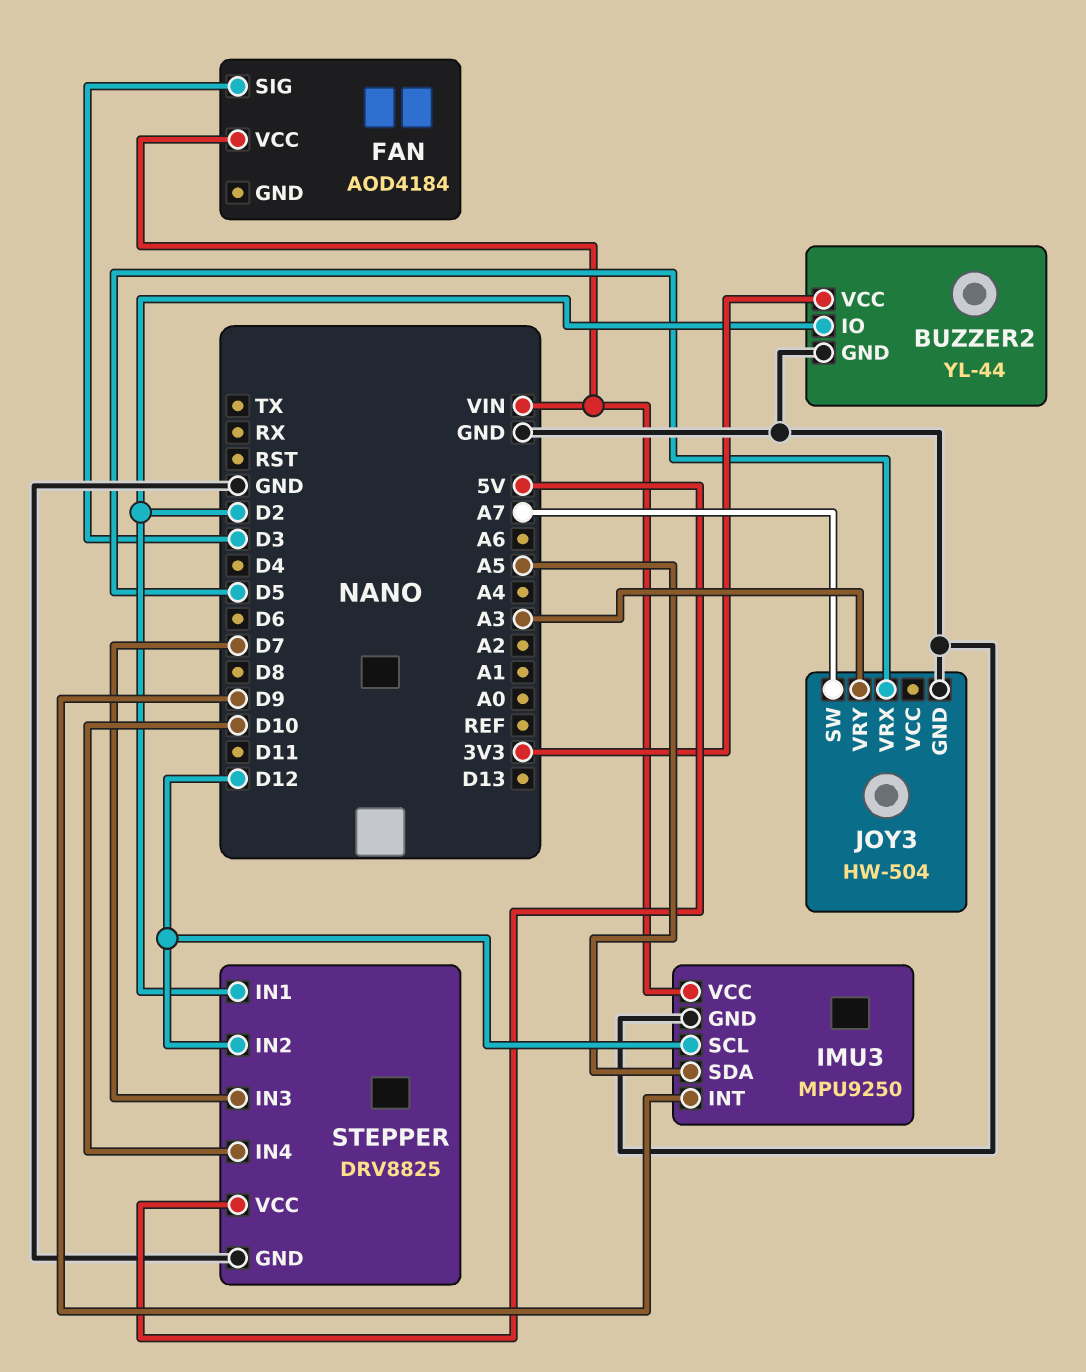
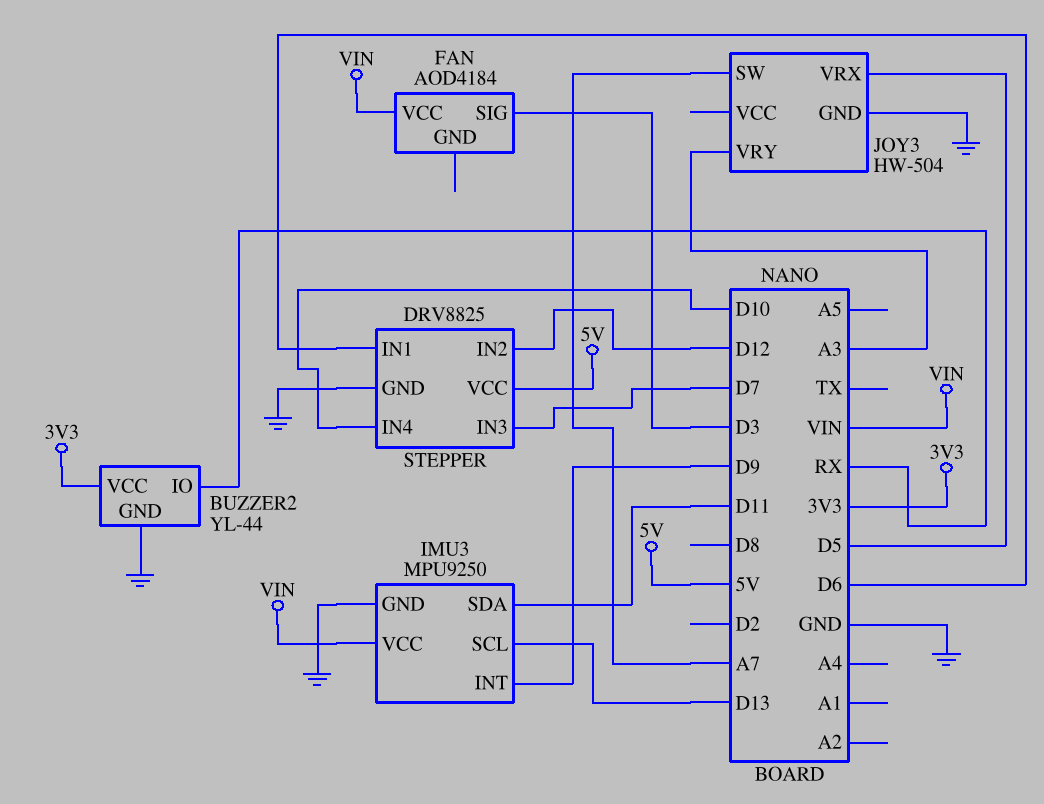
BUZZER2 pin IO: D2 -> RX
IMU3 pin SCL: D12 -> D13
IMU3 pin SDA: A5 -> D11
STEPPER pin IN1: D2 -> D6

